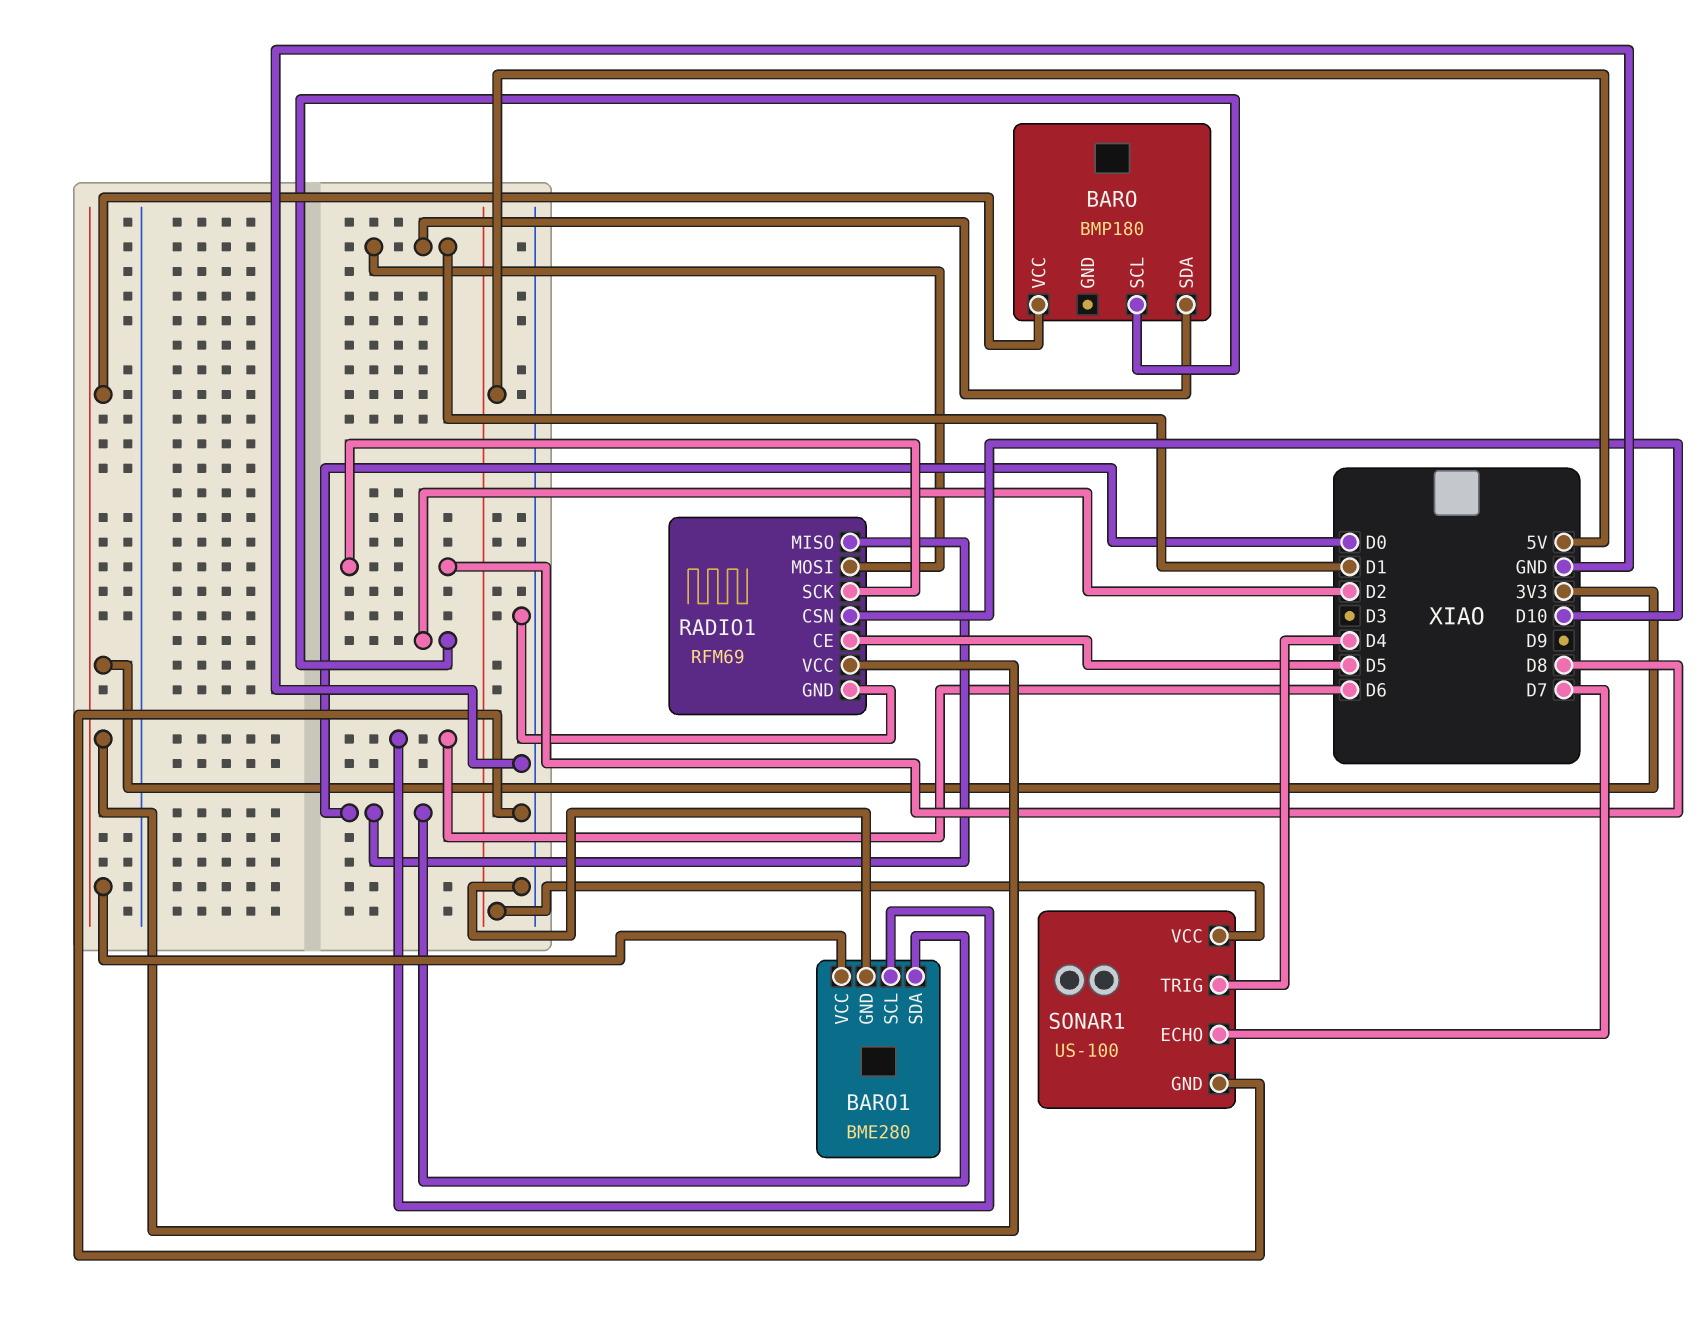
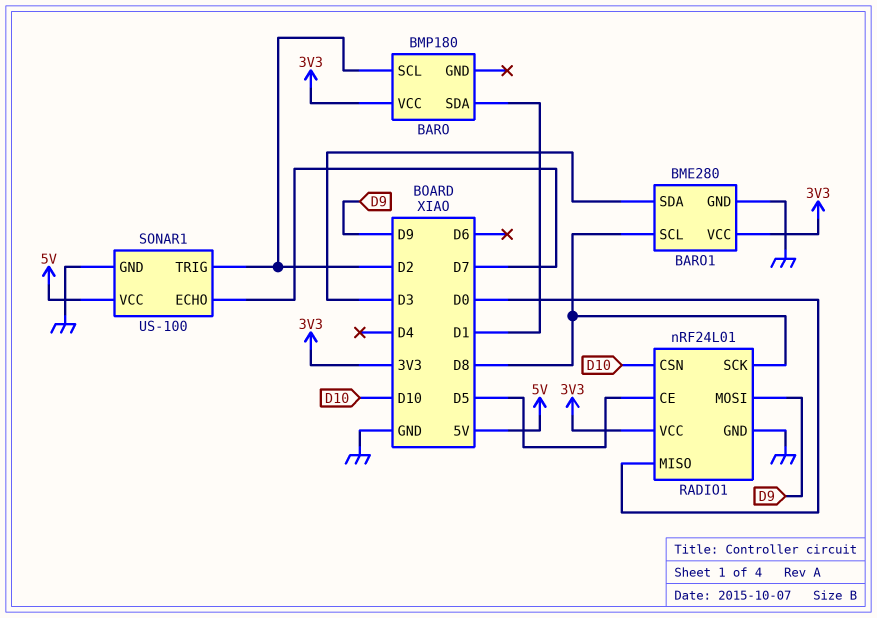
BARO1 pin SCL: D6 -> D8
BARO1 pin SDA: D0 -> D3
RADIO1: RFM69 -> nRF24L01
RADIO1 pin MOSI: D1 -> D9
SONAR1 pin TRIG: D4 -> D2

